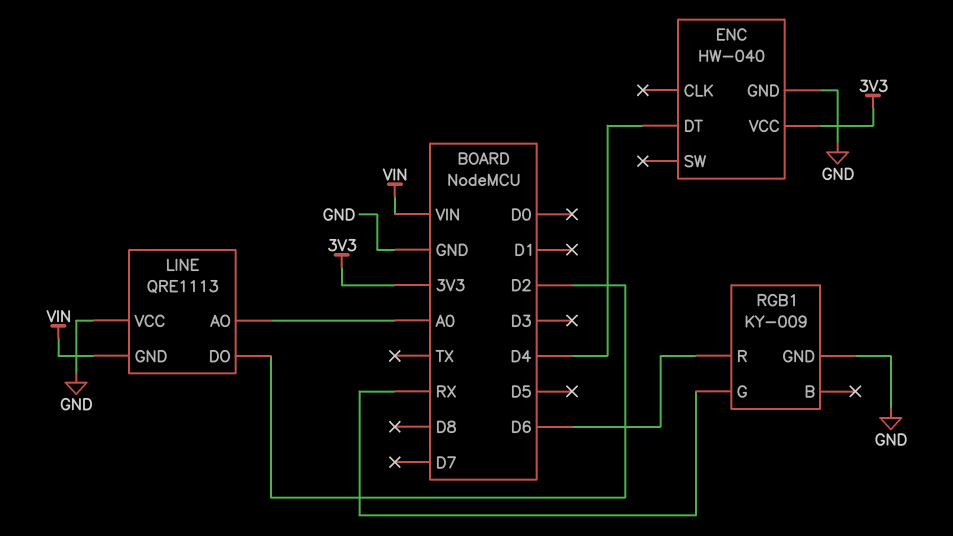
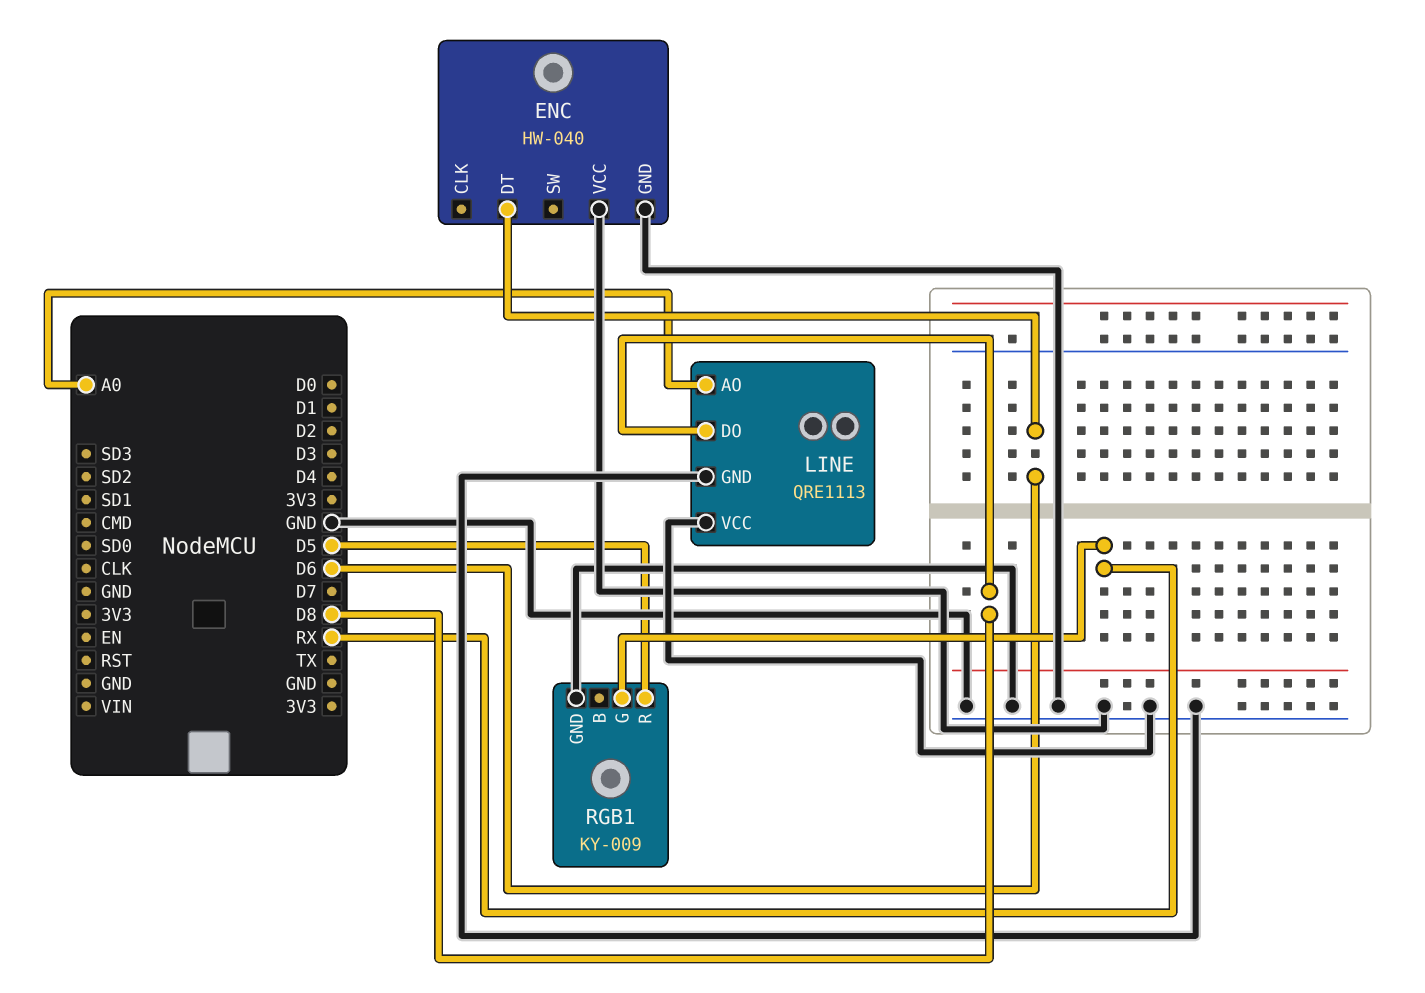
ENC pin DT: D4 -> D6
ENC pin VCC: 3V3 -> GND
LINE pin DO: D2 -> D8
LINE pin GND: VIN -> GND
RGB1 pin R: D6 -> D5

